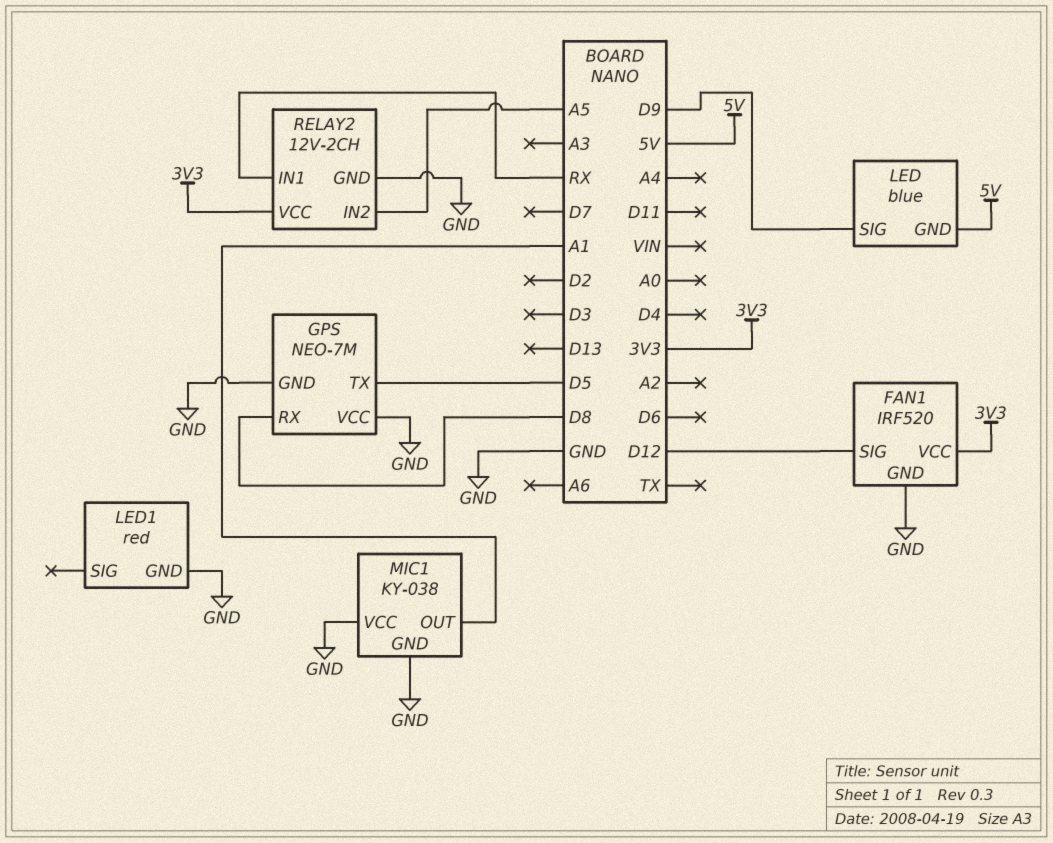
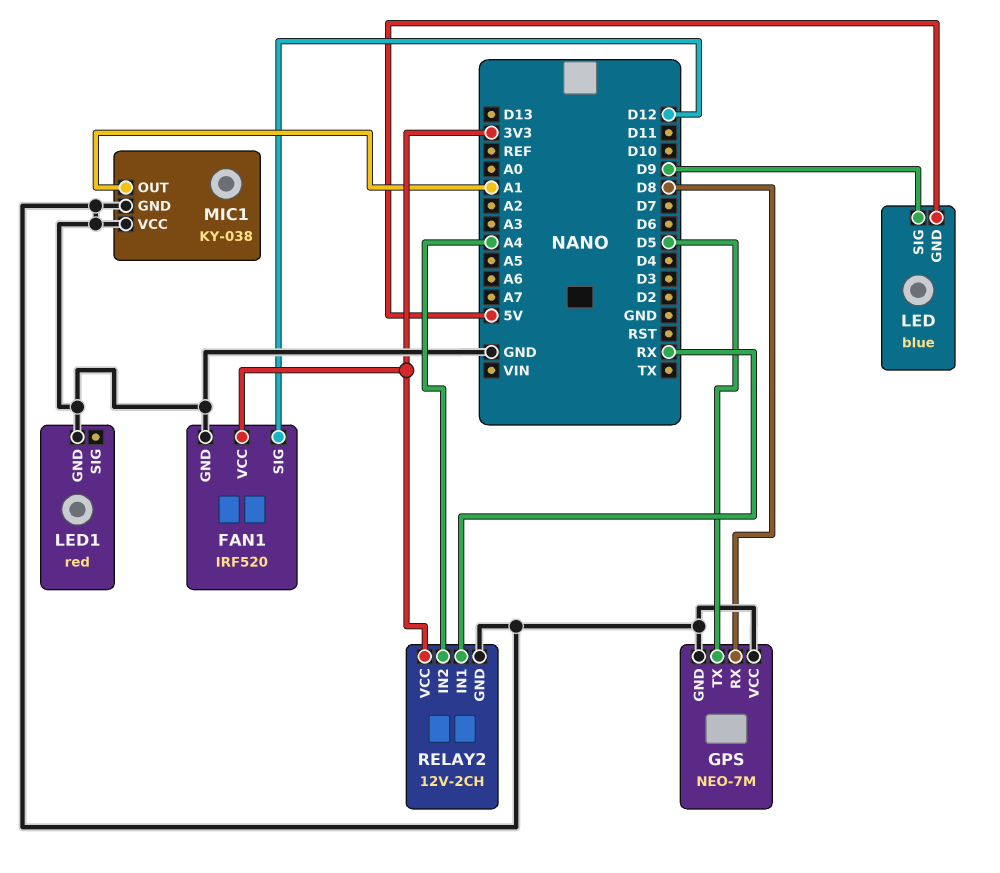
RELAY2 pin IN2: A5 -> A4

